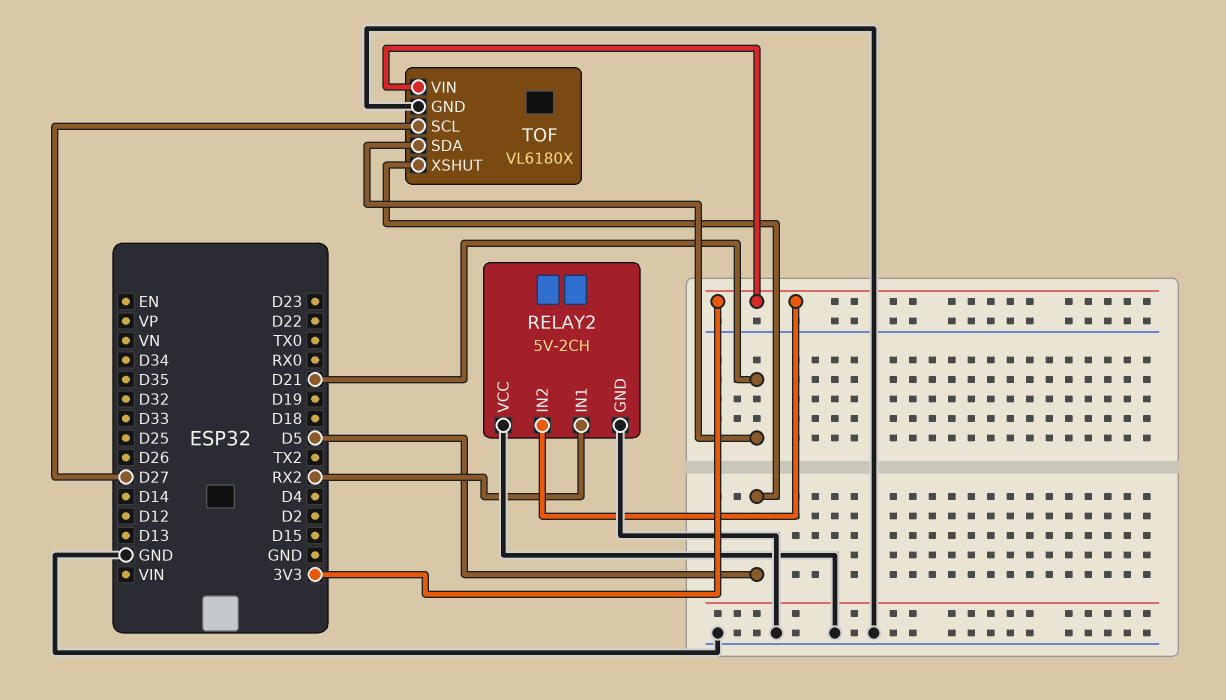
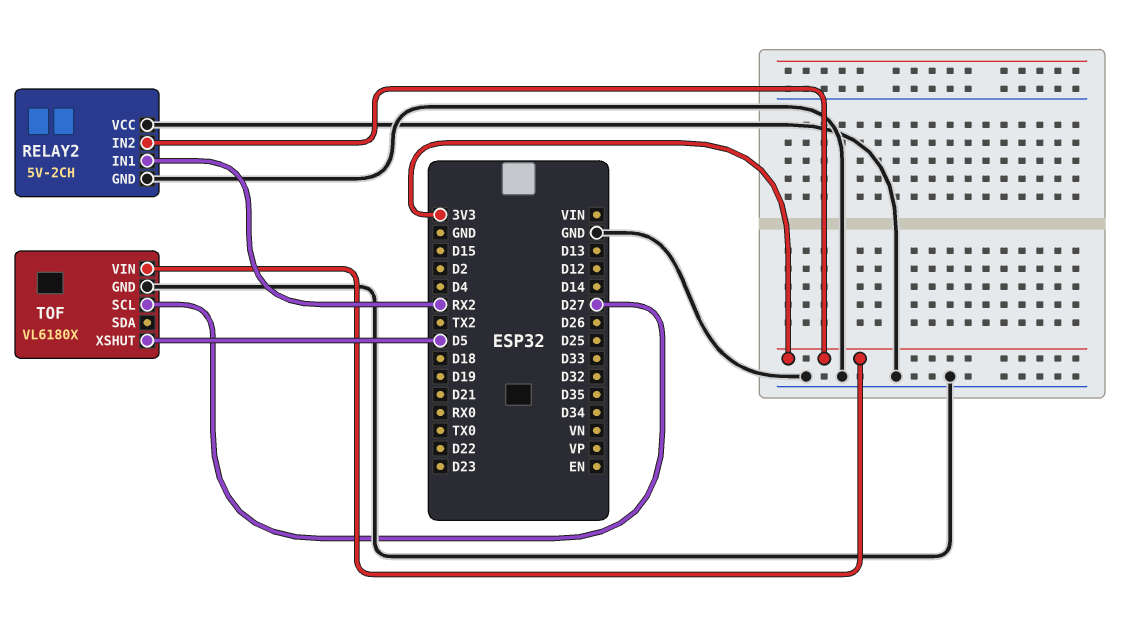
TOF pin SDA: D21 -> none

